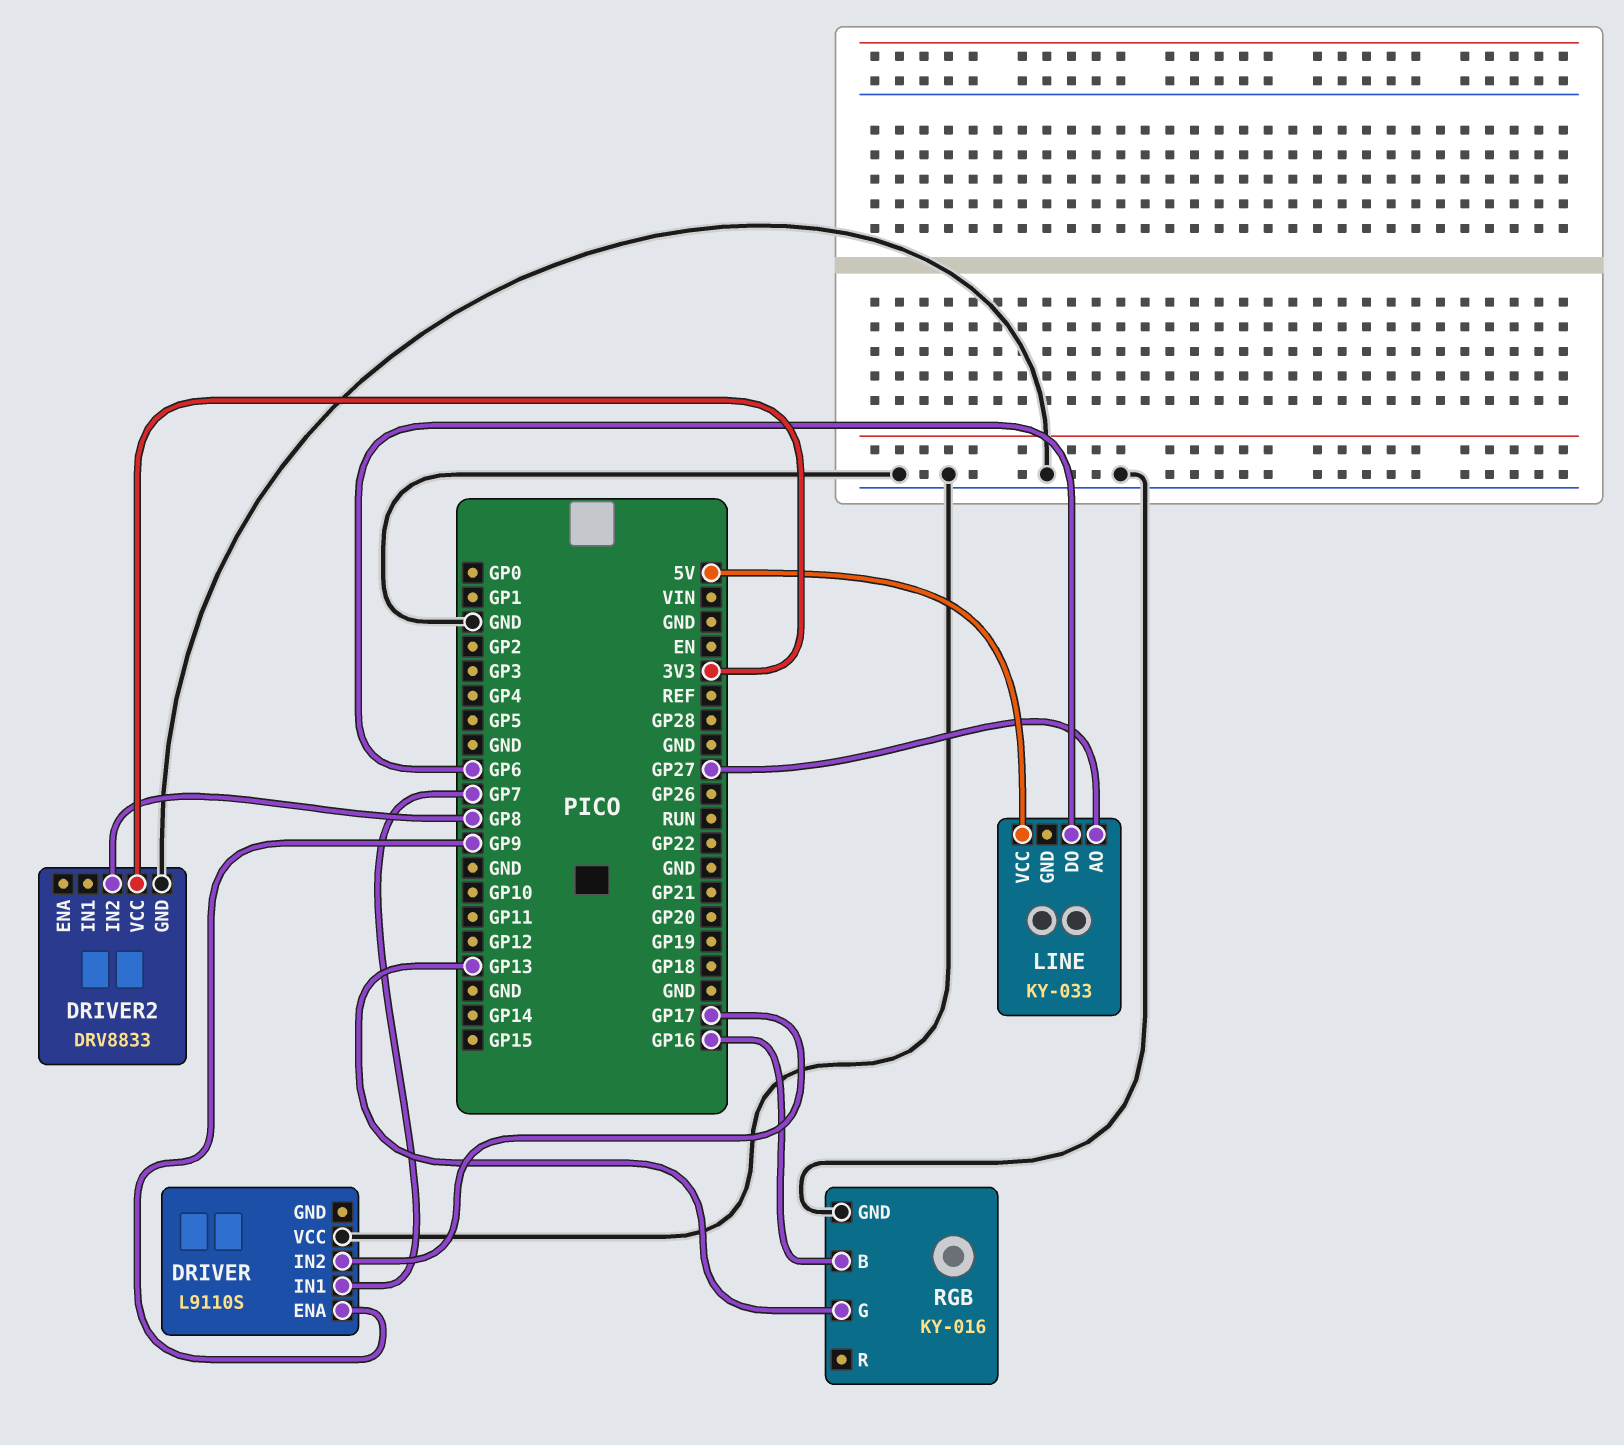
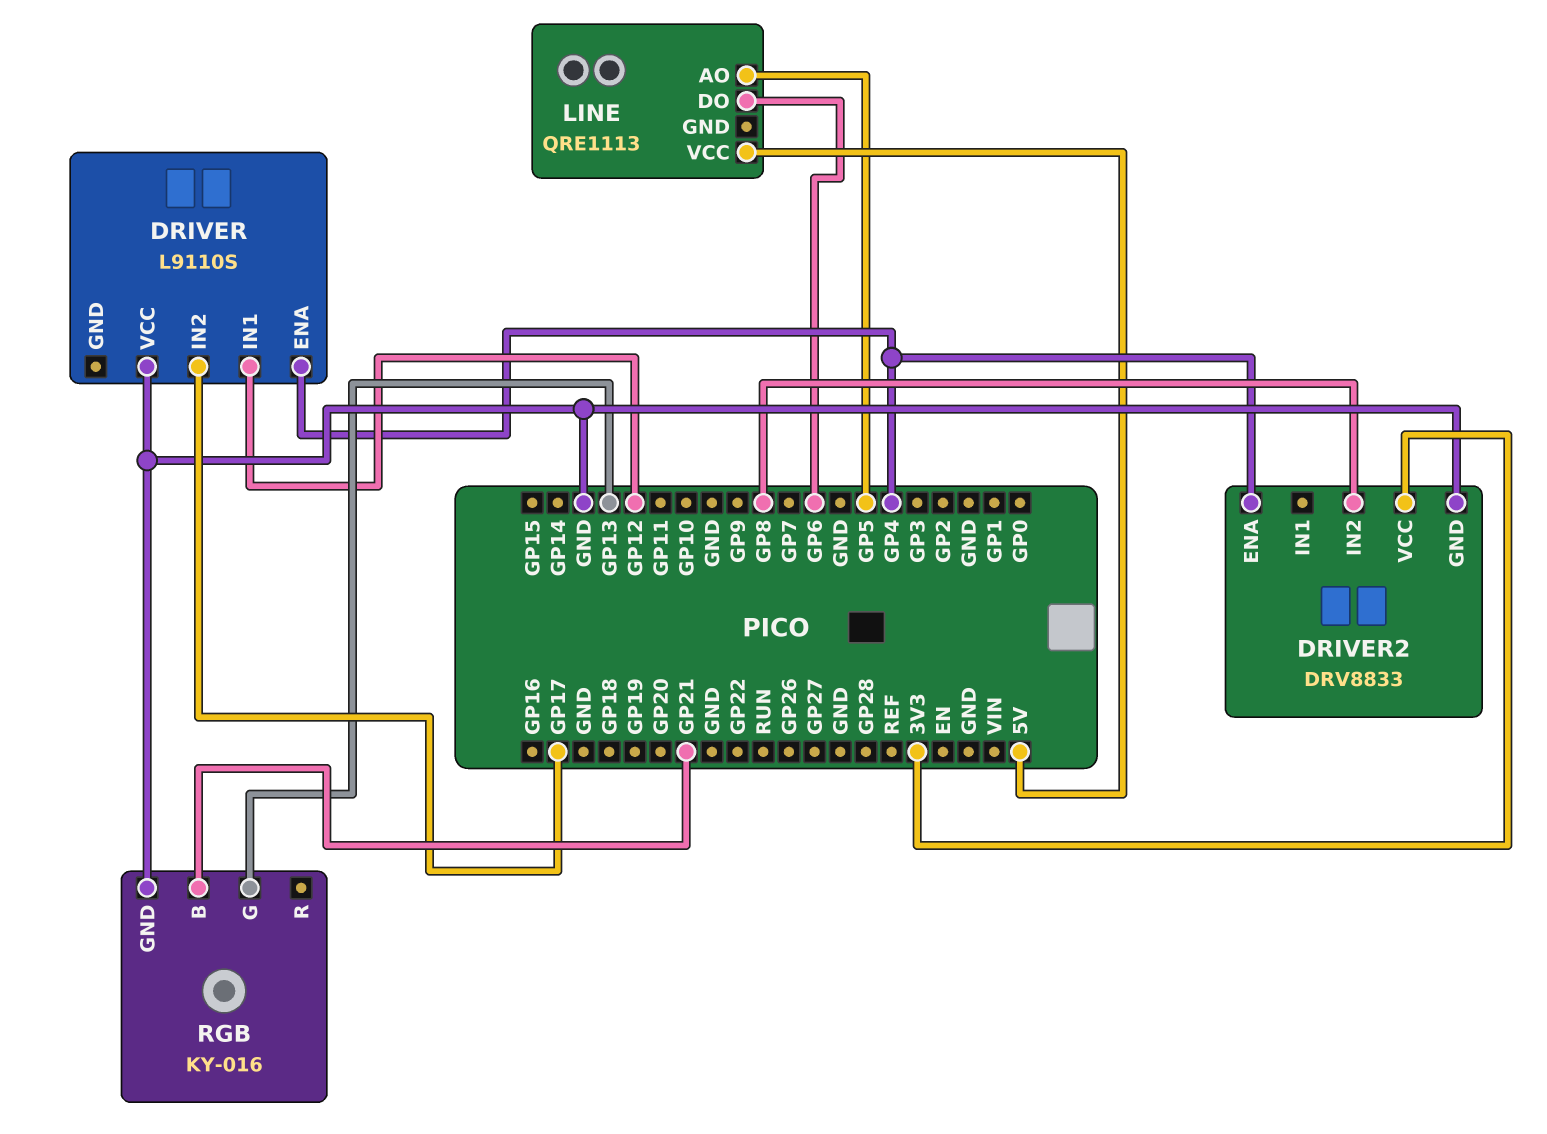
DRIVER pin ENA: GP9 -> GP4
DRIVER pin IN1: GP7 -> GP12
DRIVER2 pin ENA: none -> GP4
LINE: KY-033 -> QRE1113
LINE pin AO: GP27 -> GP5
RGB pin B: GP16 -> GP21

